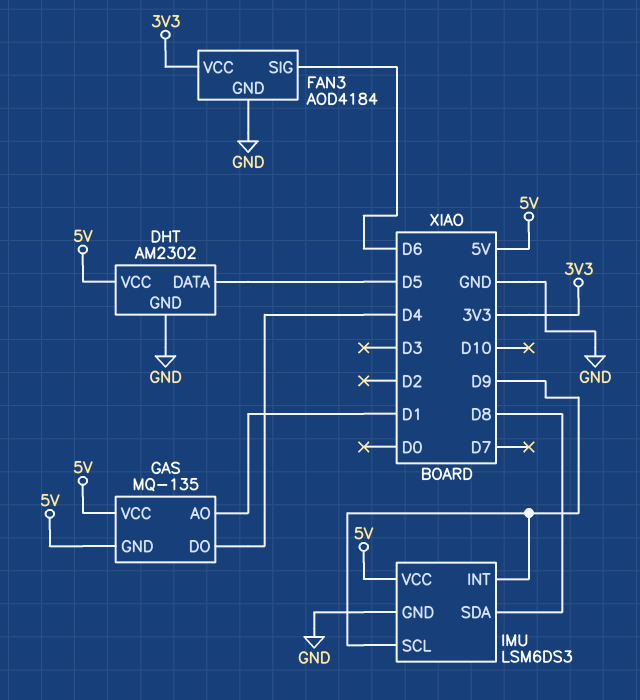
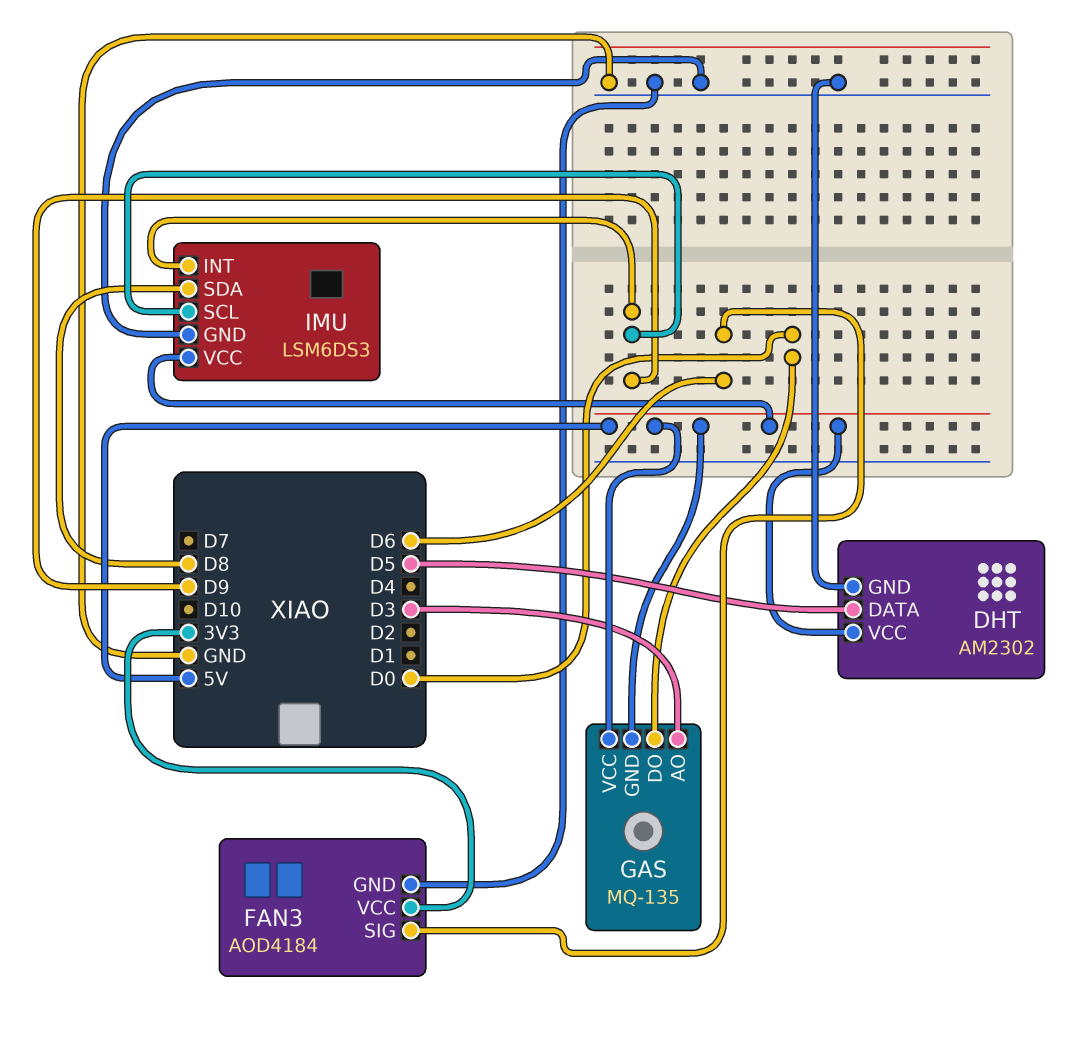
GAS pin AO: D1 -> D3
GAS pin DO: D4 -> D0

